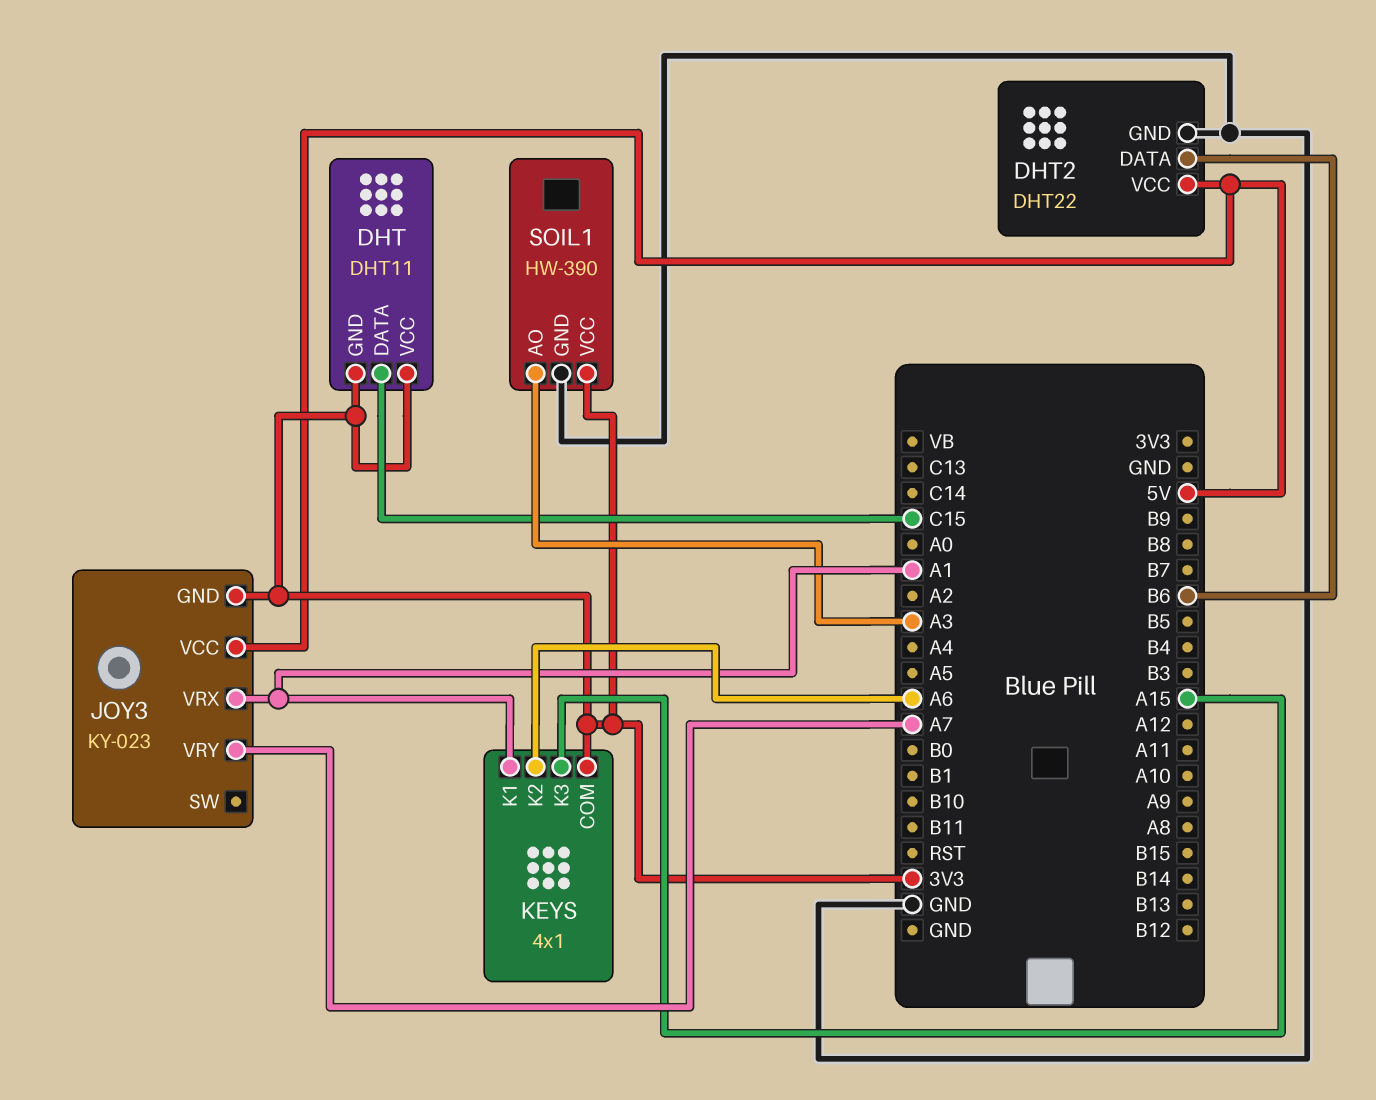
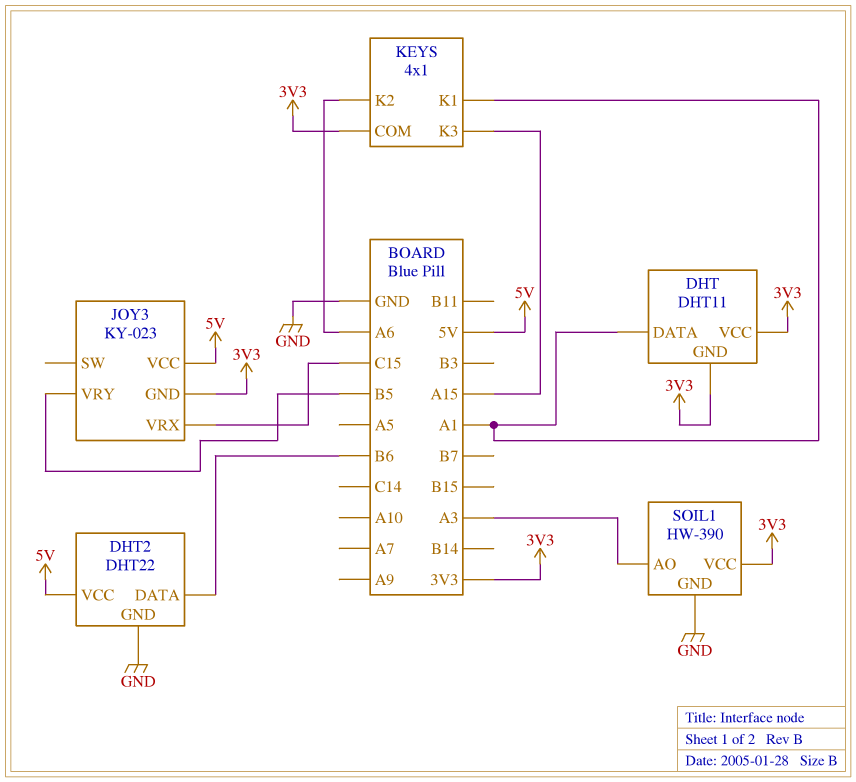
DHT pin DATA: C15 -> A1
JOY3 pin VRX: A1 -> C15
JOY3 pin VRY: A7 -> B5

